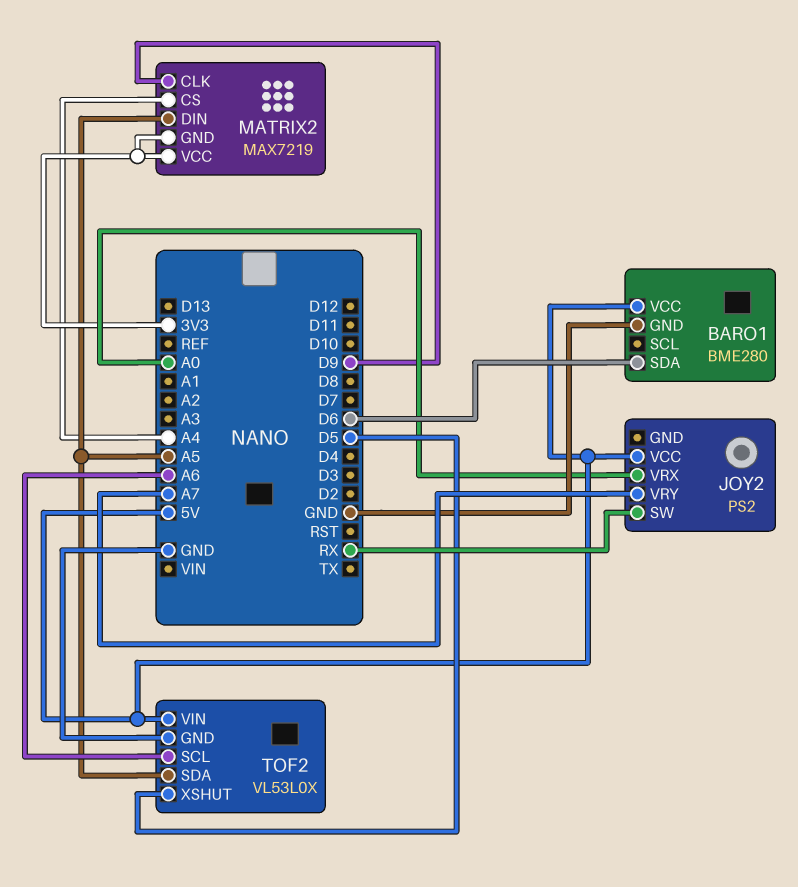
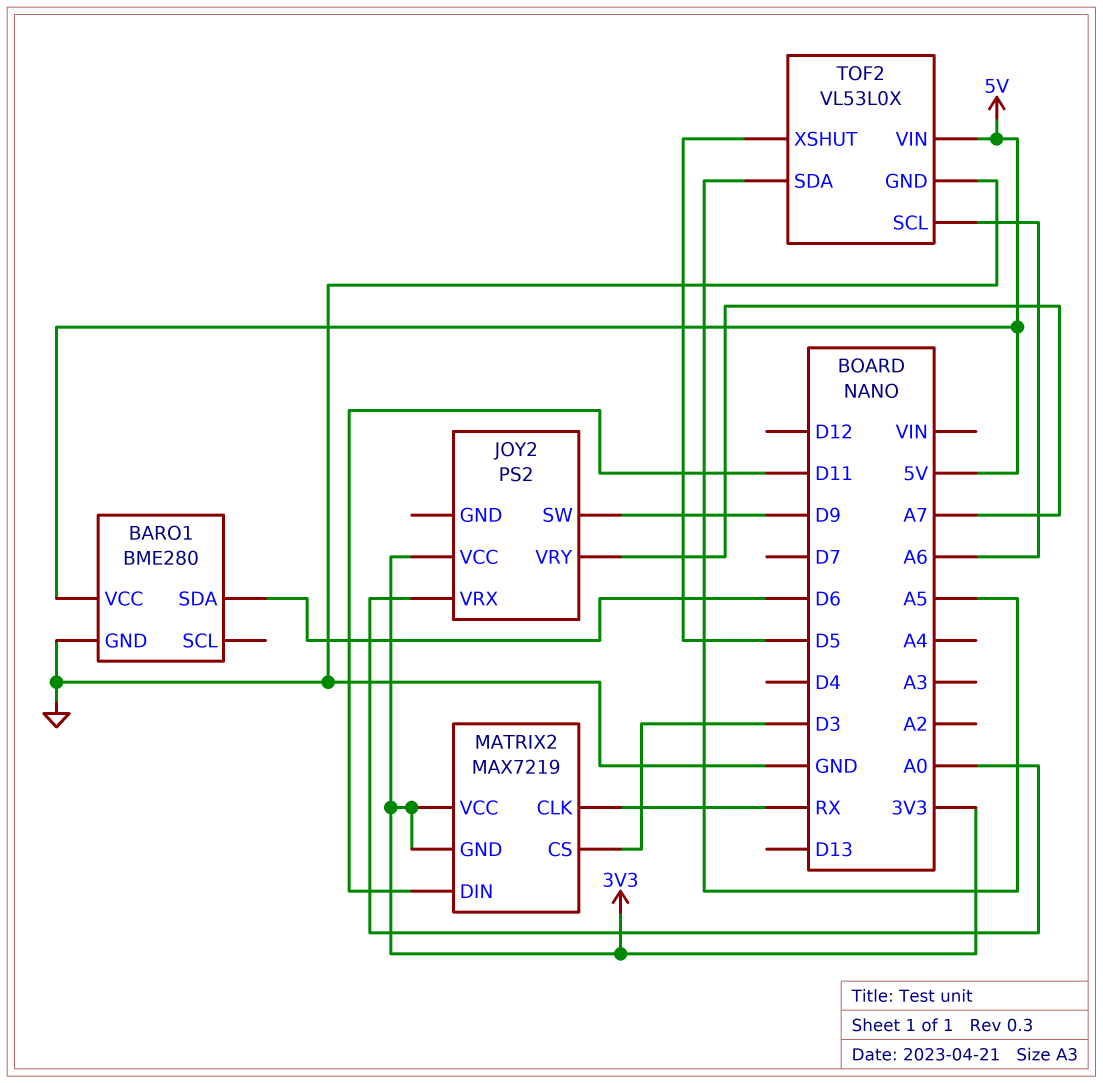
JOY2 pin SW: RX -> D9
JOY2 pin VCC: 5V -> 3V3
MATRIX2 pin CLK: D9 -> RX
MATRIX2 pin CS: A4 -> D3
MATRIX2 pin DIN: A5 -> D11

